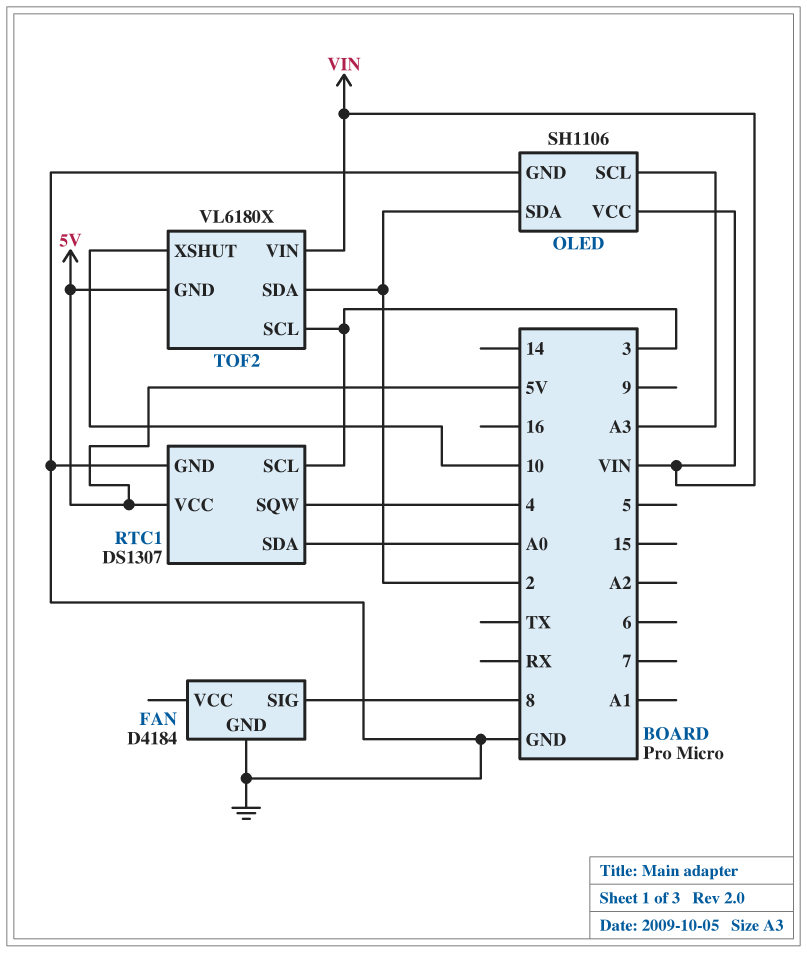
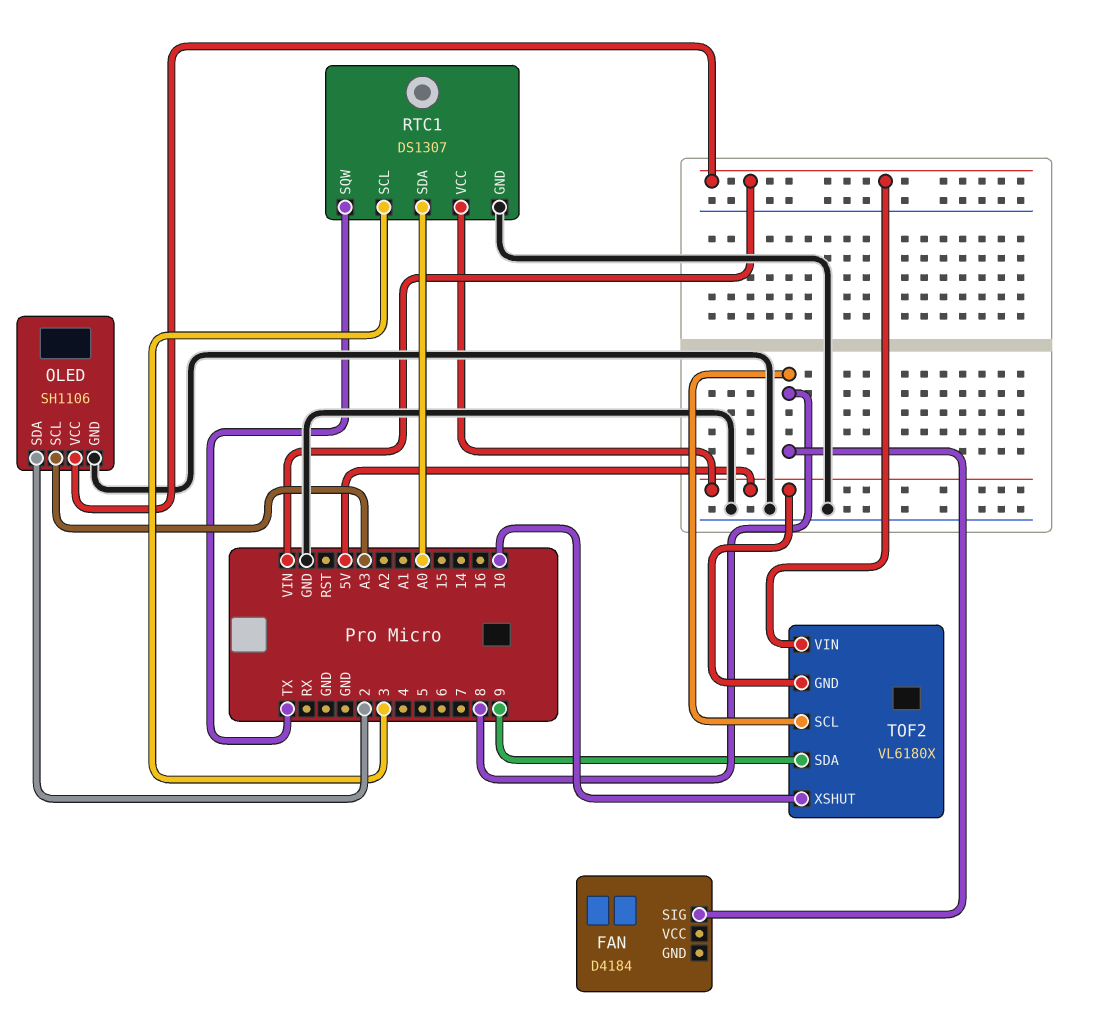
FAN pin GND: GND -> none
RTC1 pin SQW: 4 -> TX
TOF2 pin SCL: 3 -> 8
TOF2 pin SDA: 2 -> 9

